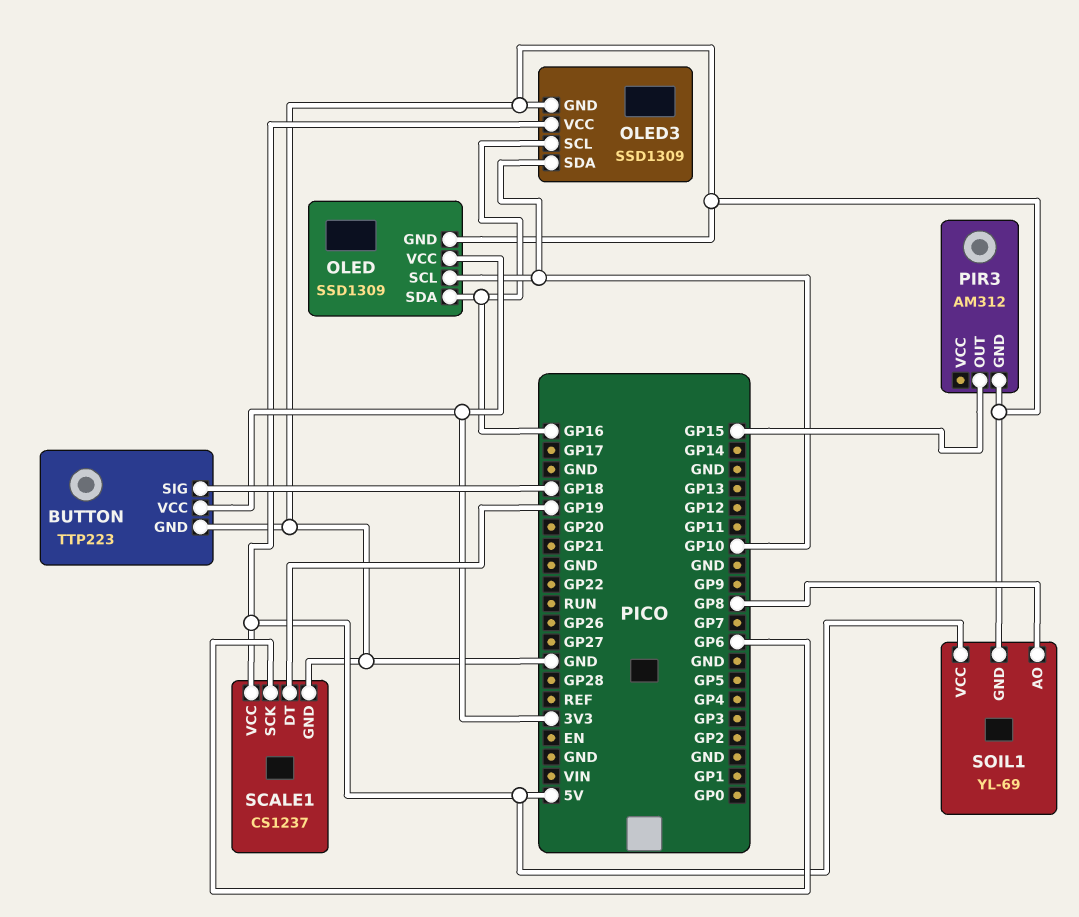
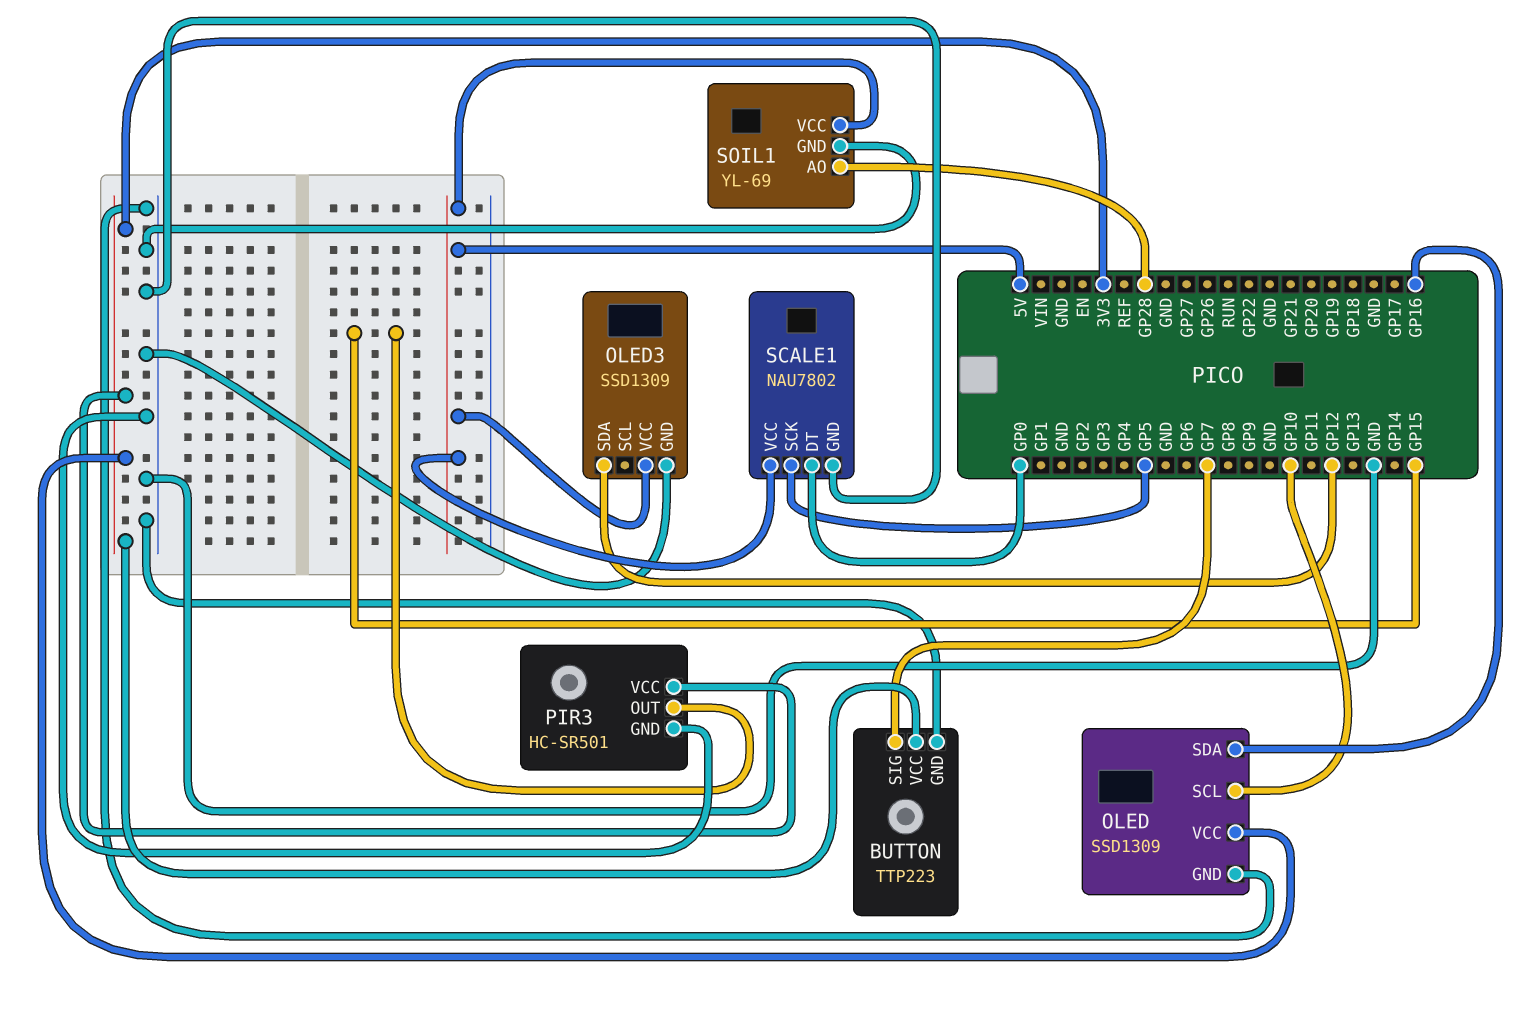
BUTTON pin SIG: GP18 -> GP7
OLED3 pin SCL: GP16 -> none
OLED3 pin SDA: GP10 -> GP12
PIR3: AM312 -> HC-SR501
PIR3 pin VCC: none -> 3V3
SCALE1: CS1237 -> NAU7802
SCALE1 pin DT: GP19 -> GP0
SCALE1 pin SCK: GP6 -> GP5
SOIL1 pin AO: GP8 -> GP28

